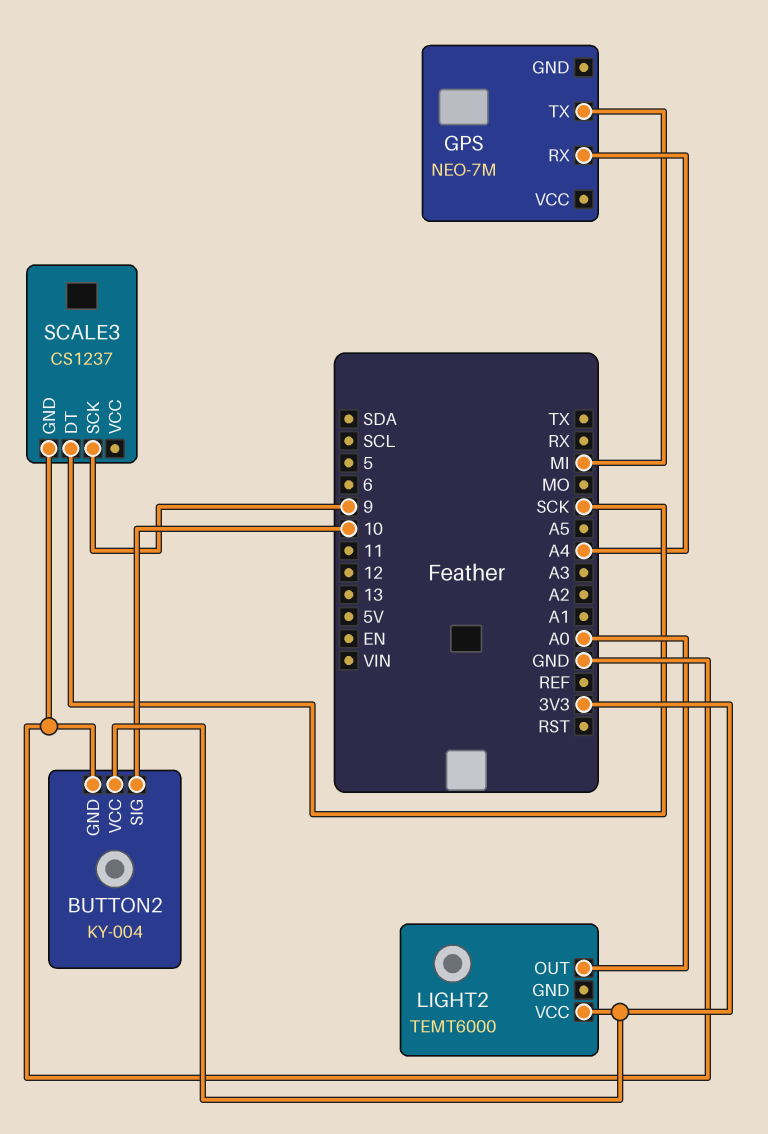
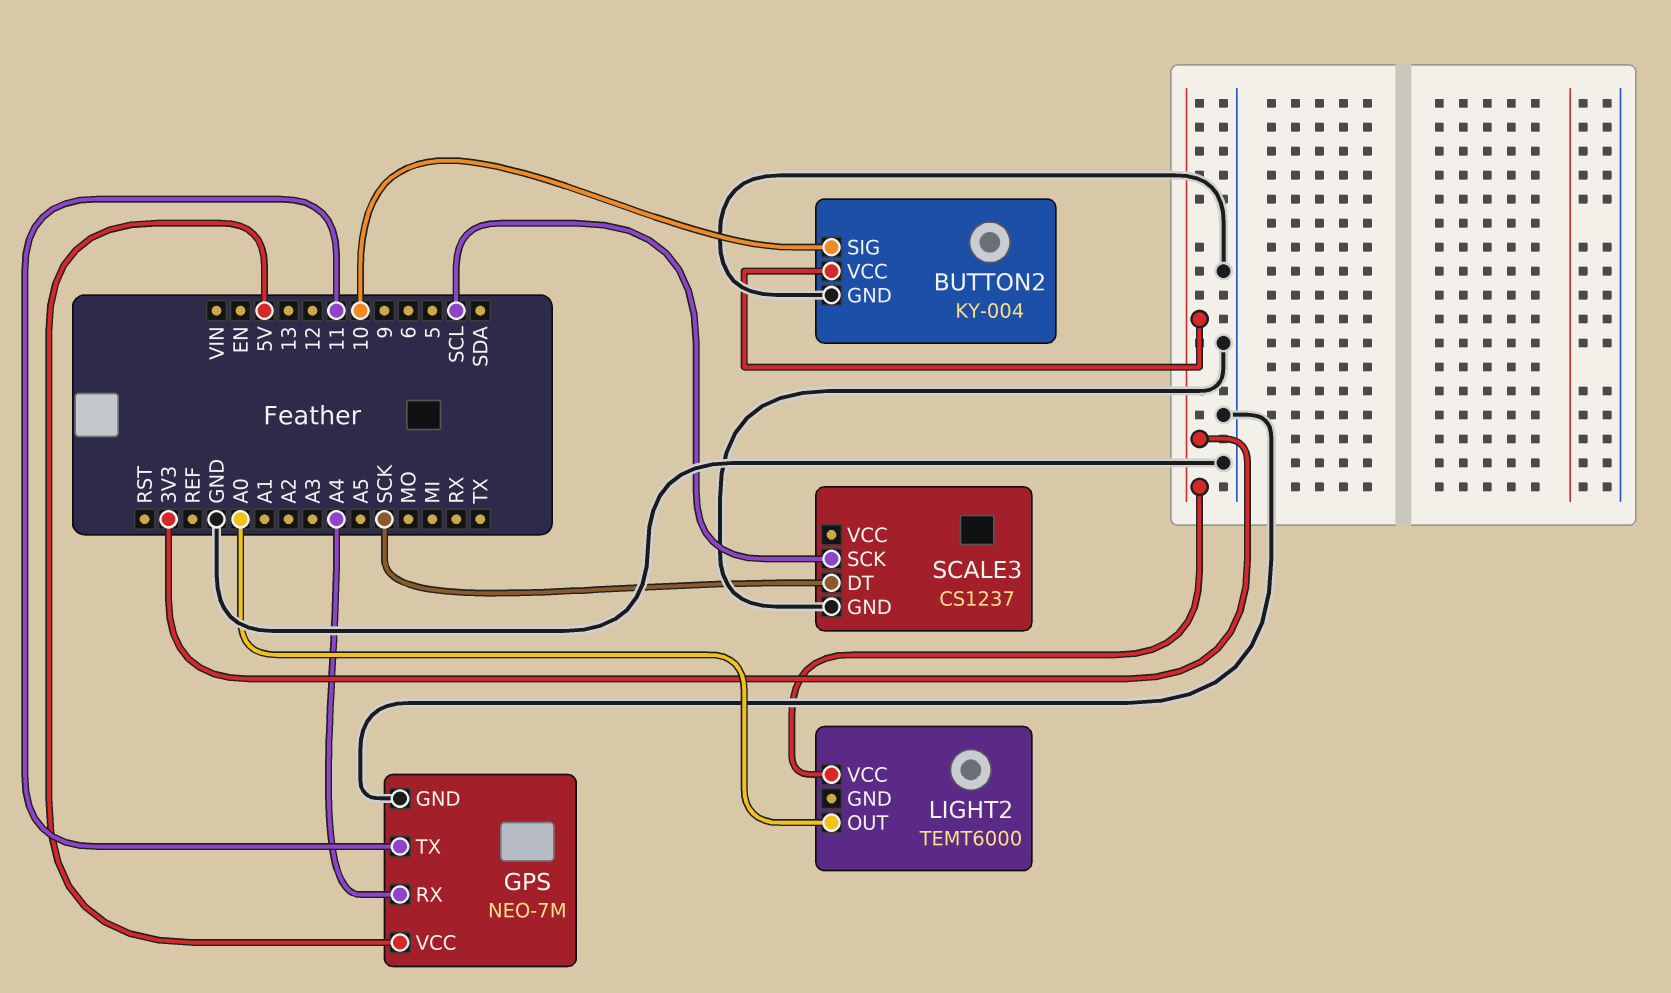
GPS pin GND: none -> GND
GPS pin TX: MI -> 11
GPS pin VCC: none -> 5V
SCALE3 pin SCK: 9 -> SCL

